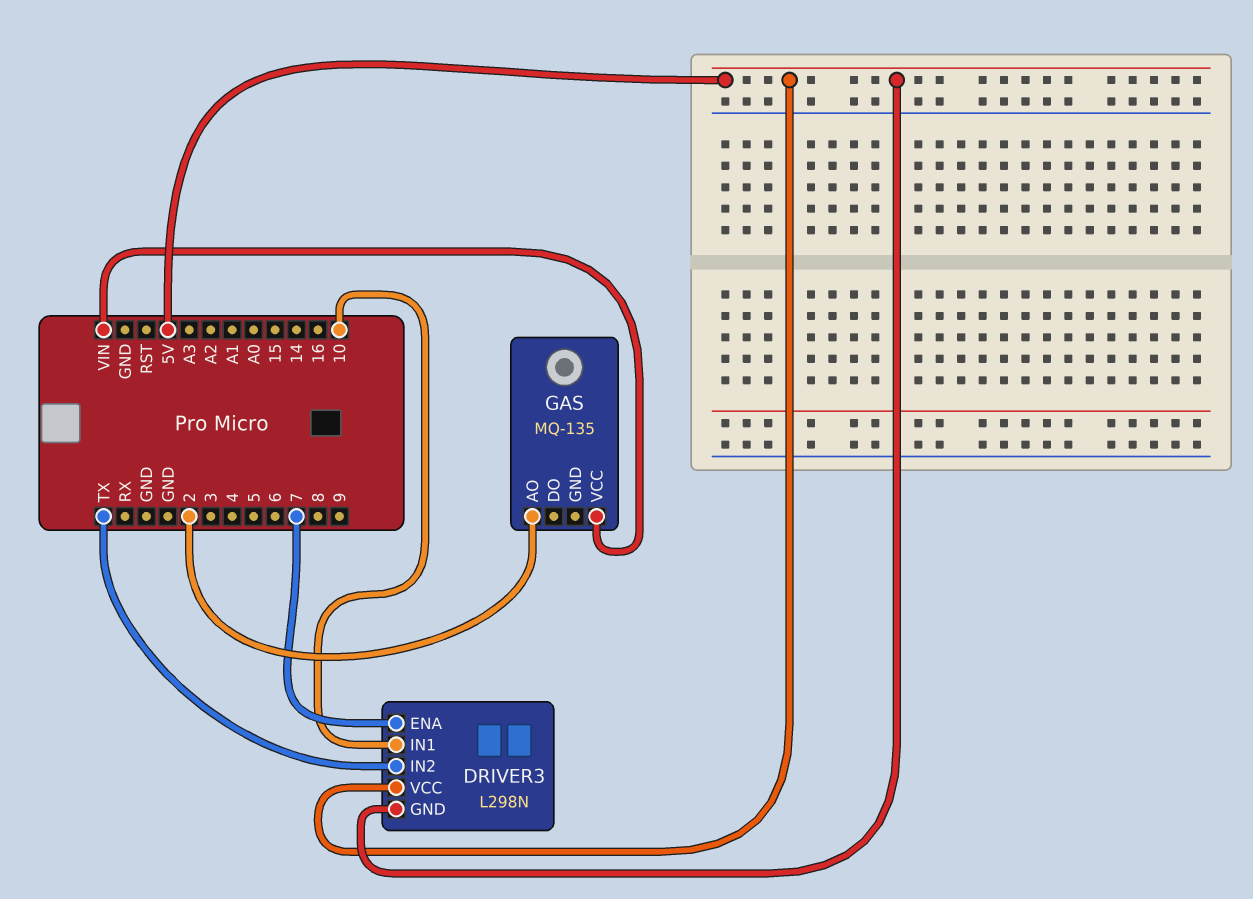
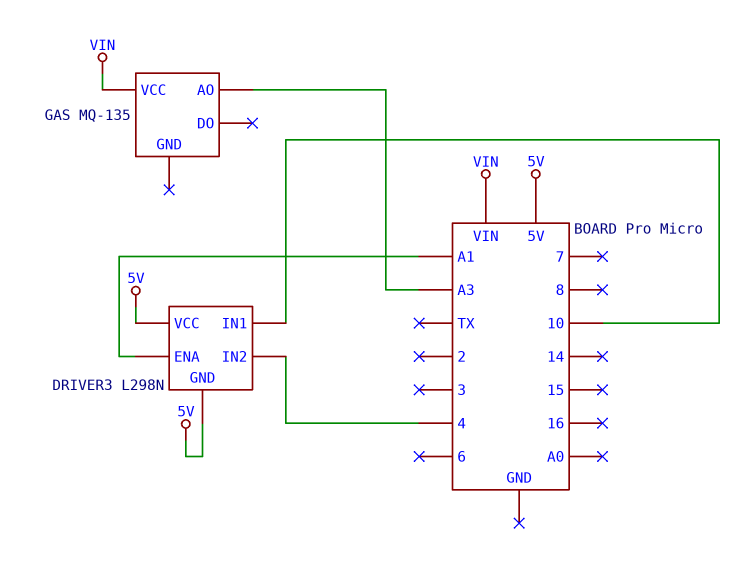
DRIVER3 pin ENA: 7 -> A1
DRIVER3 pin IN2: TX -> 4
GAS pin AO: 2 -> A3

